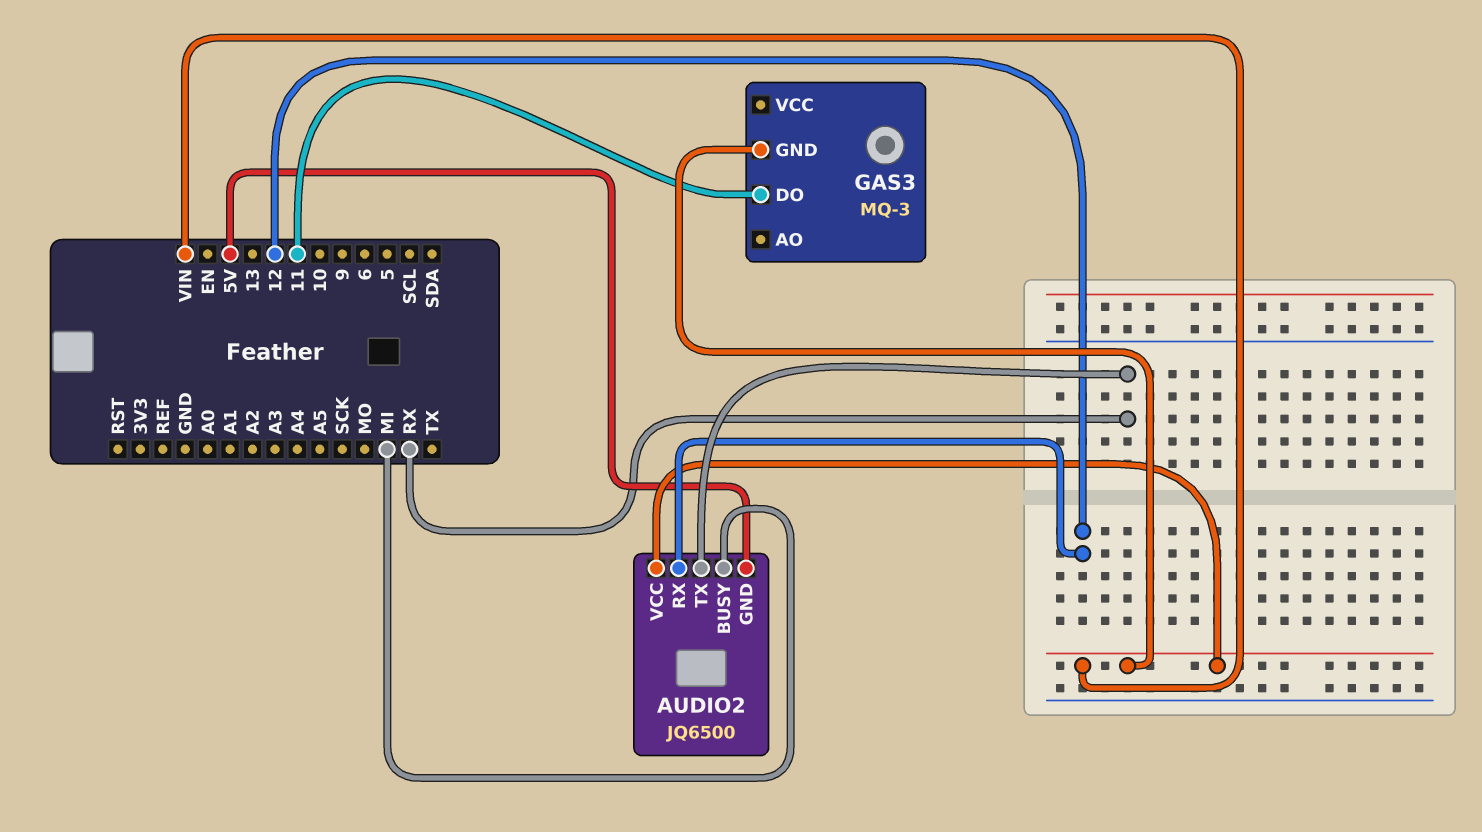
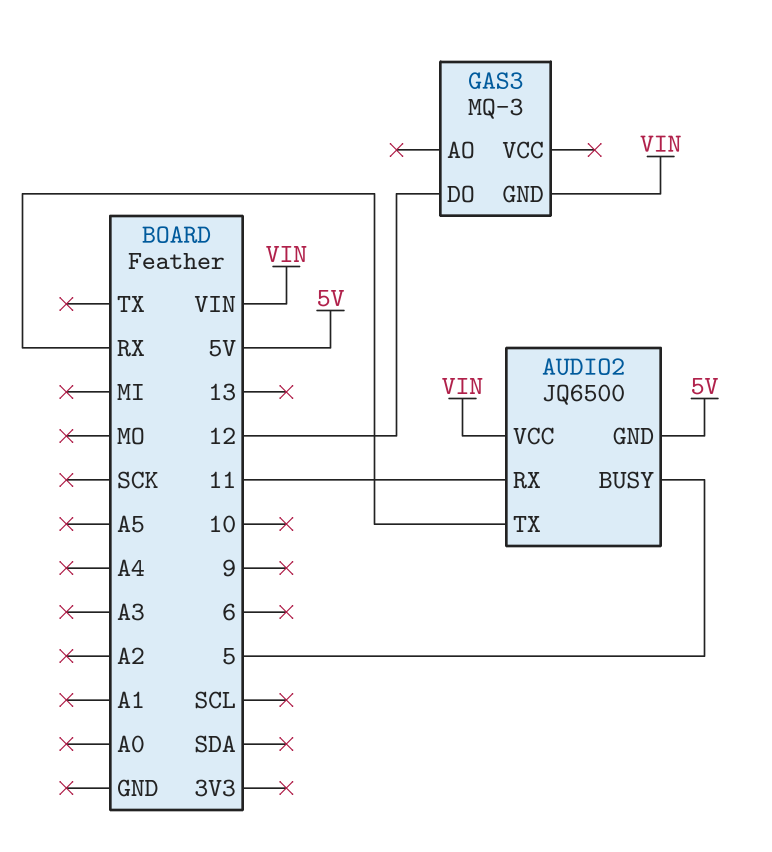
AUDIO2 pin BUSY: MI -> 5
AUDIO2 pin RX: 12 -> 11
GAS3 pin DO: 11 -> 12

